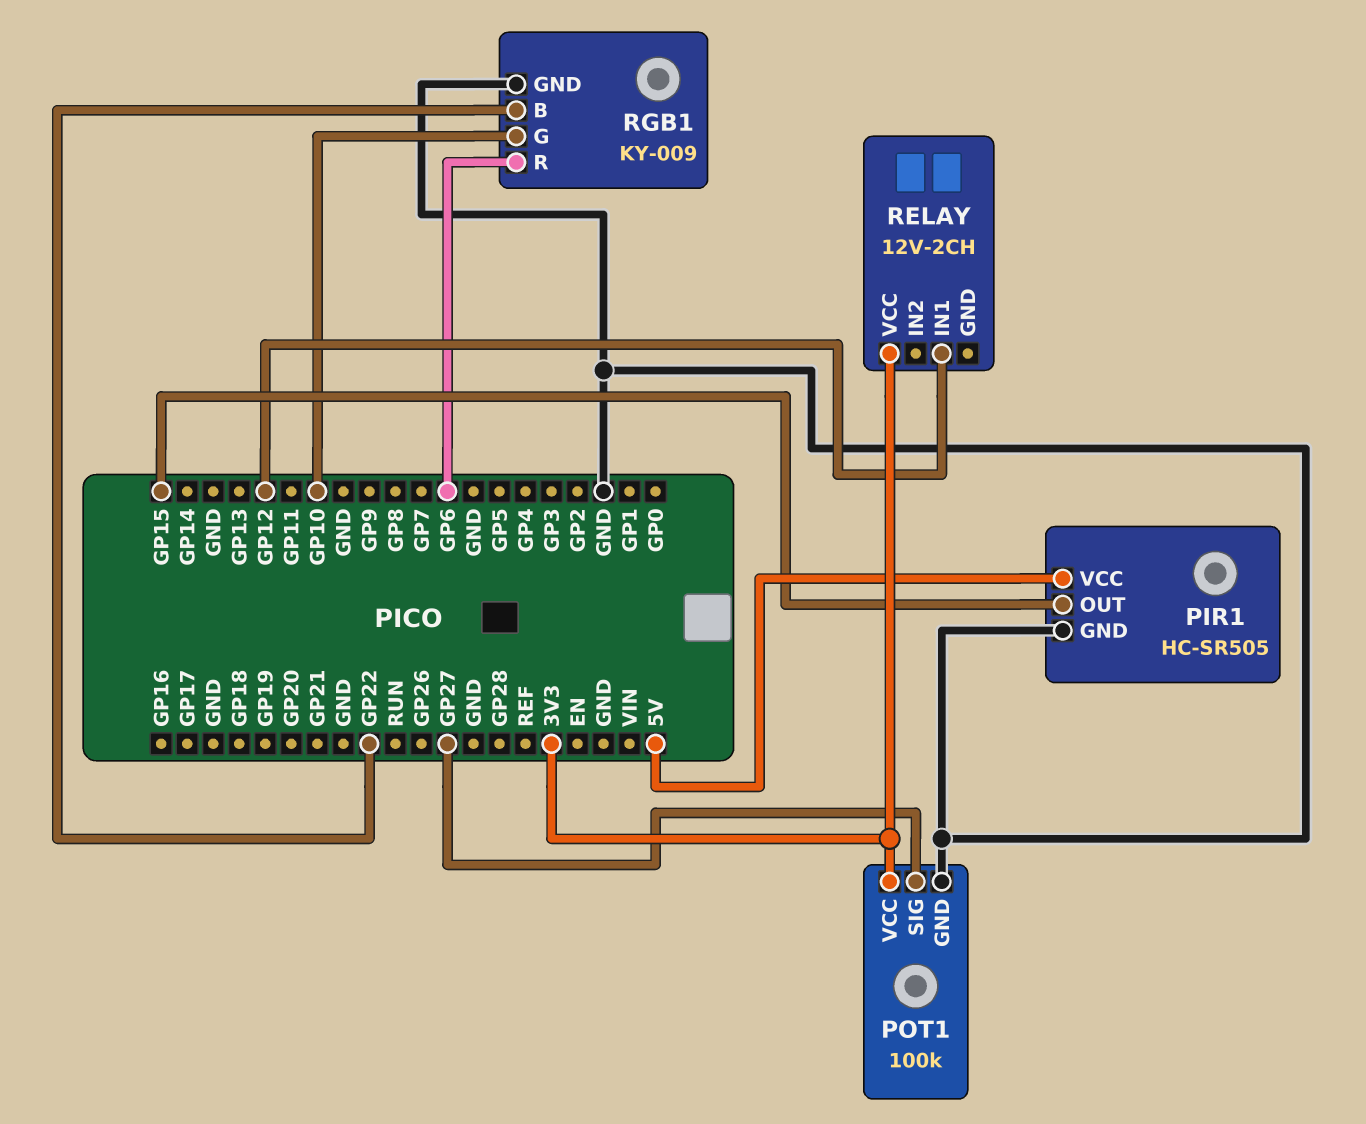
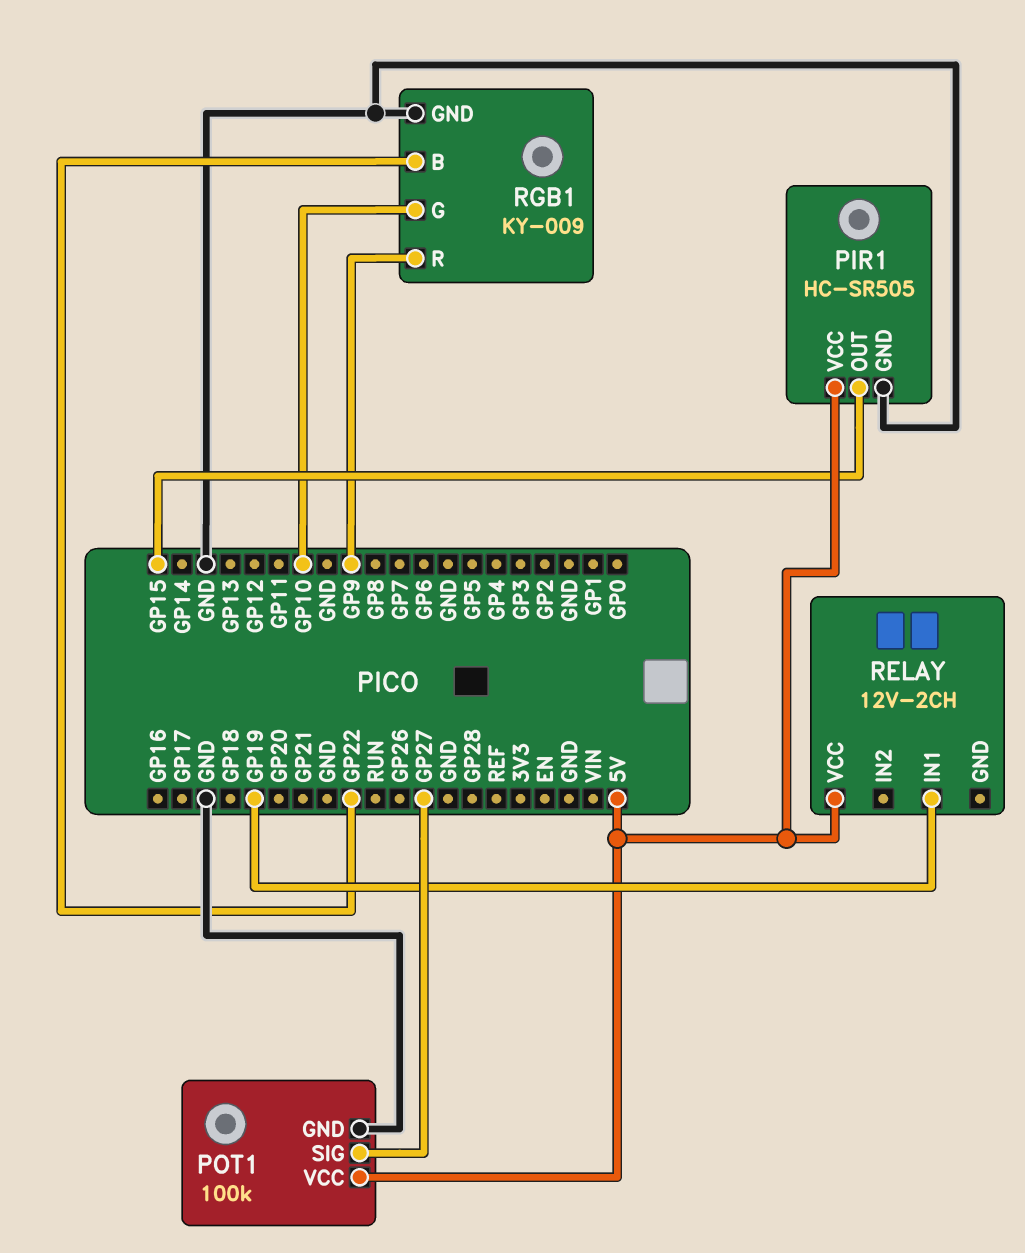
POT1 pin VCC: 3V3 -> 5V
RELAY pin IN1: GP12 -> GP19
RELAY pin VCC: 3V3 -> 5V
RGB1 pin R: GP6 -> GP9

